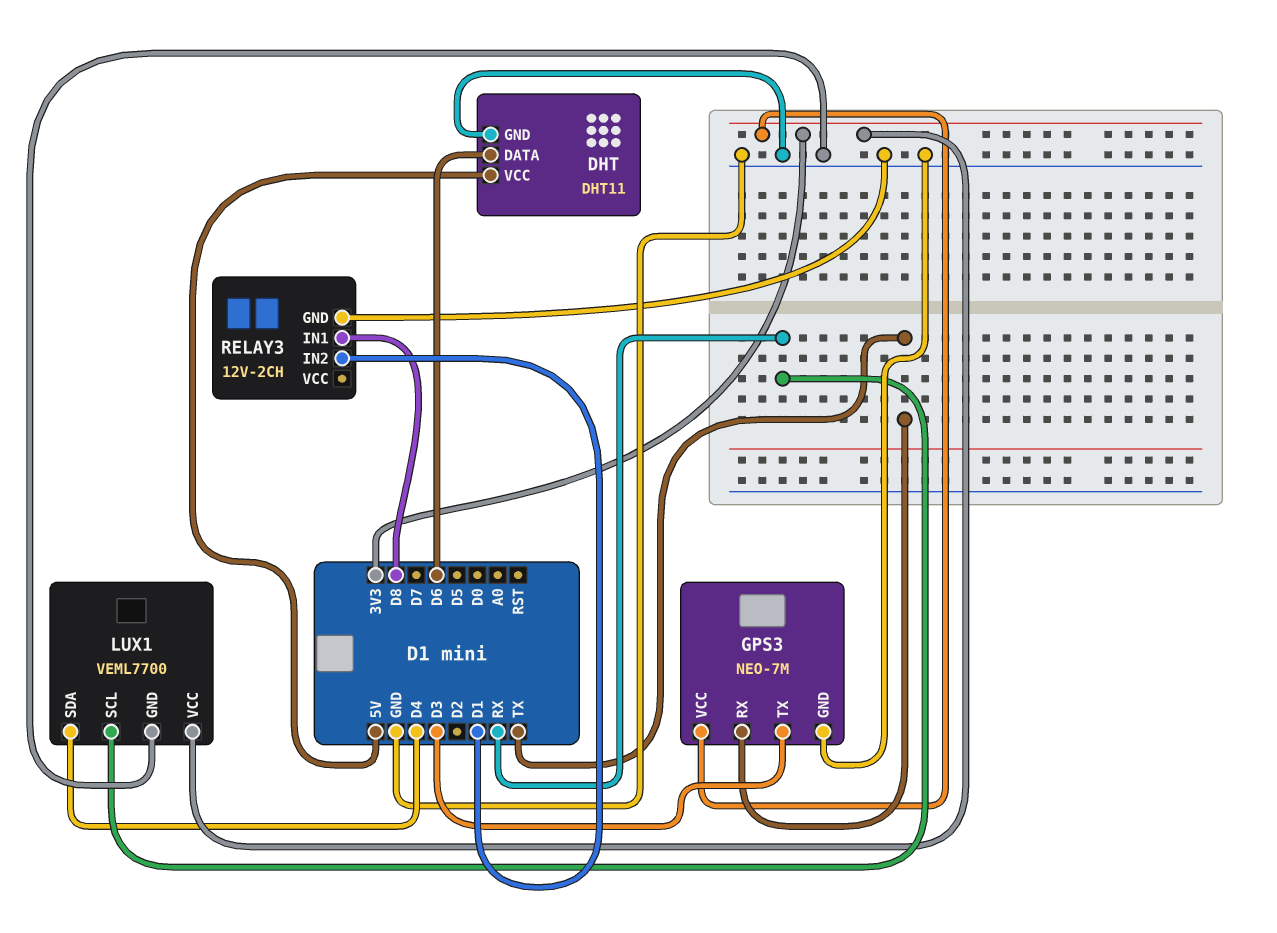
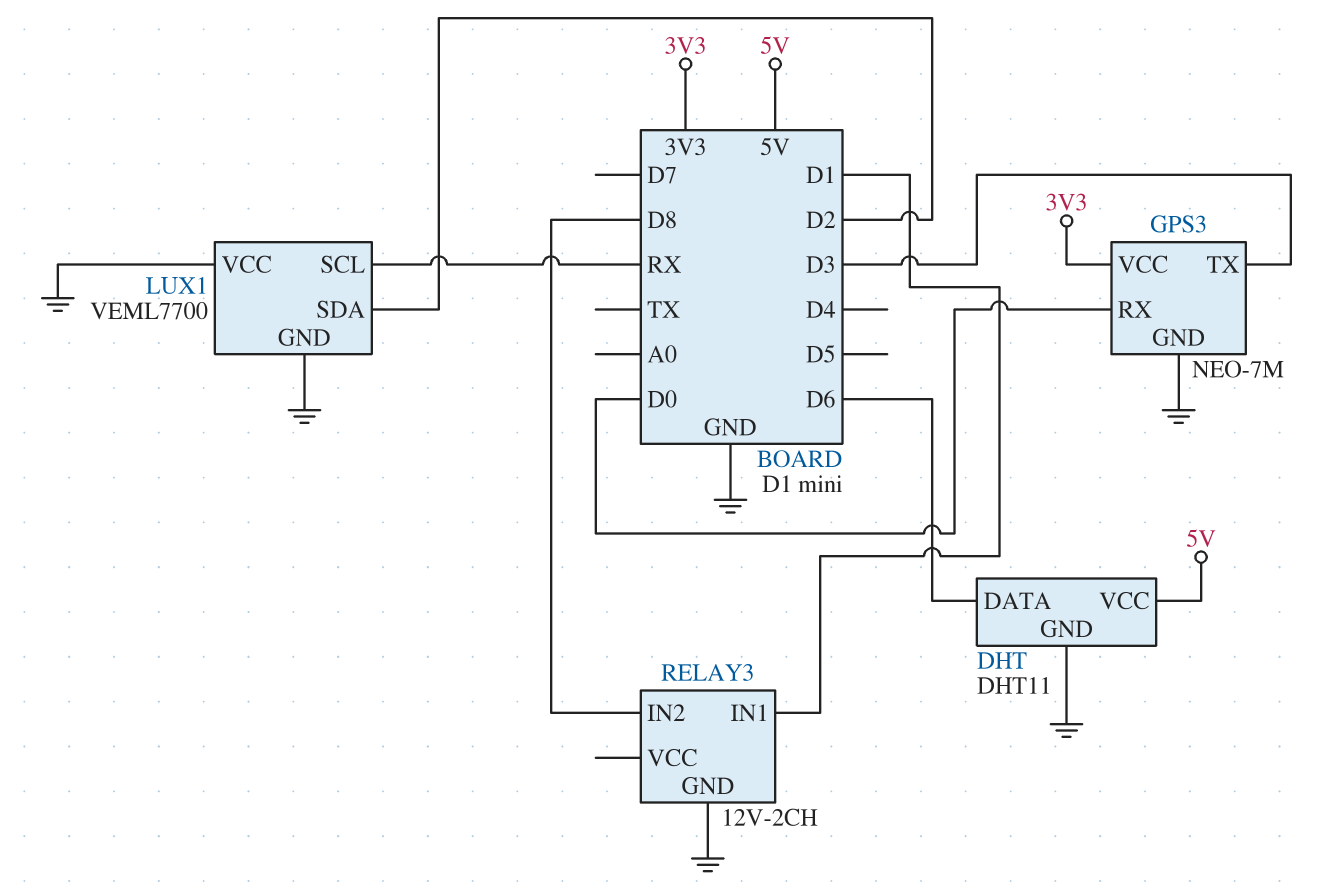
GPS3 pin RX: TX -> D0
LUX1 pin SDA: D4 -> D2
LUX1 pin VCC: 3V3 -> GND
RELAY3 pin IN1: D8 -> D1
RELAY3 pin IN2: D1 -> D8

